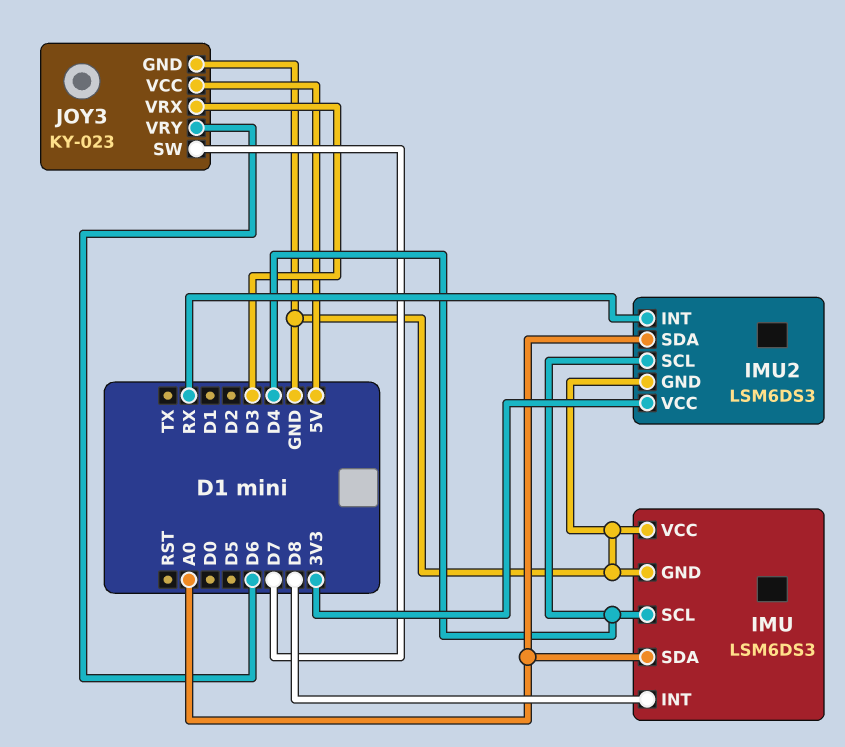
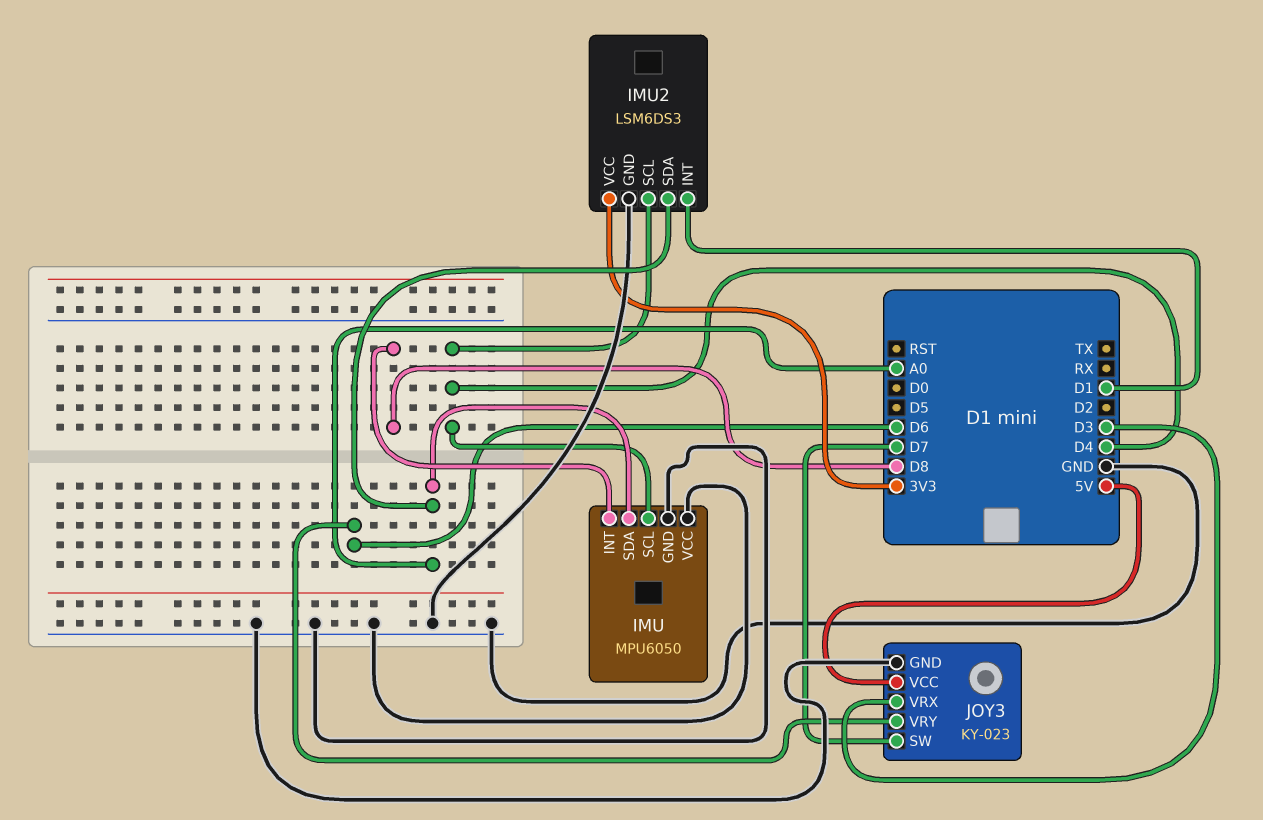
IMU: LSM6DS3 -> MPU6050
IMU2 pin INT: RX -> D1

